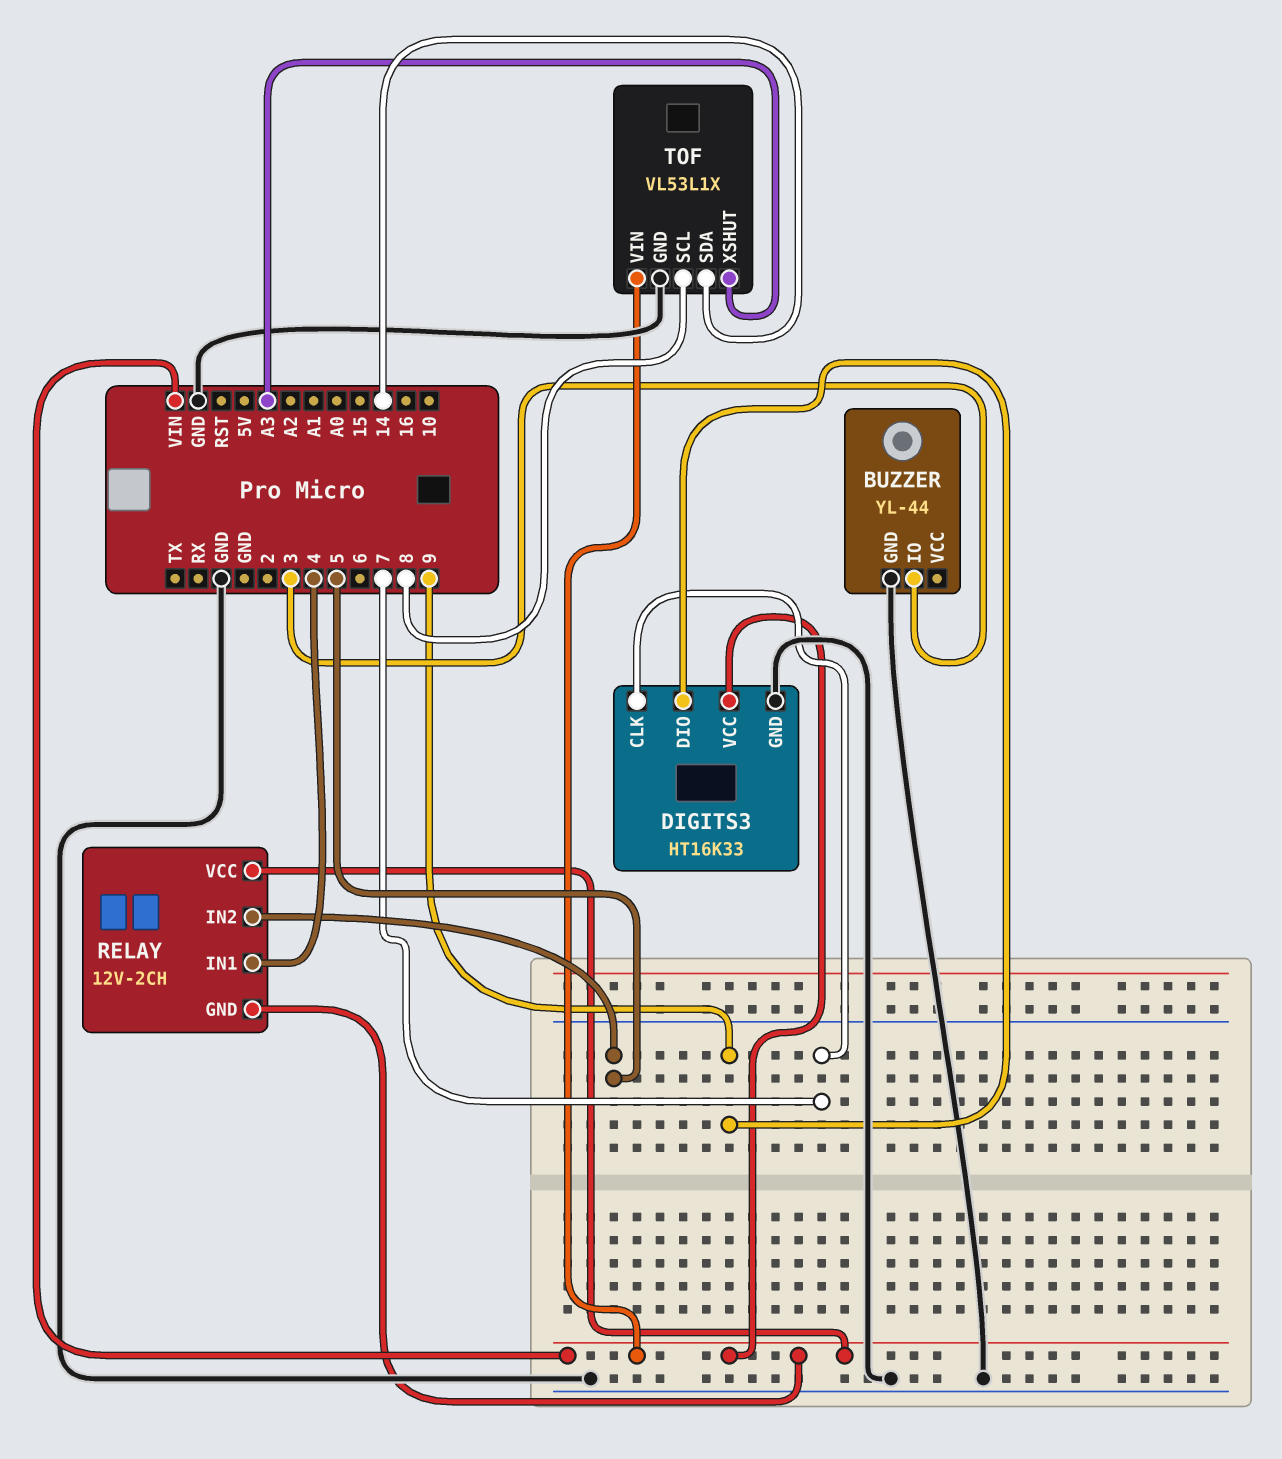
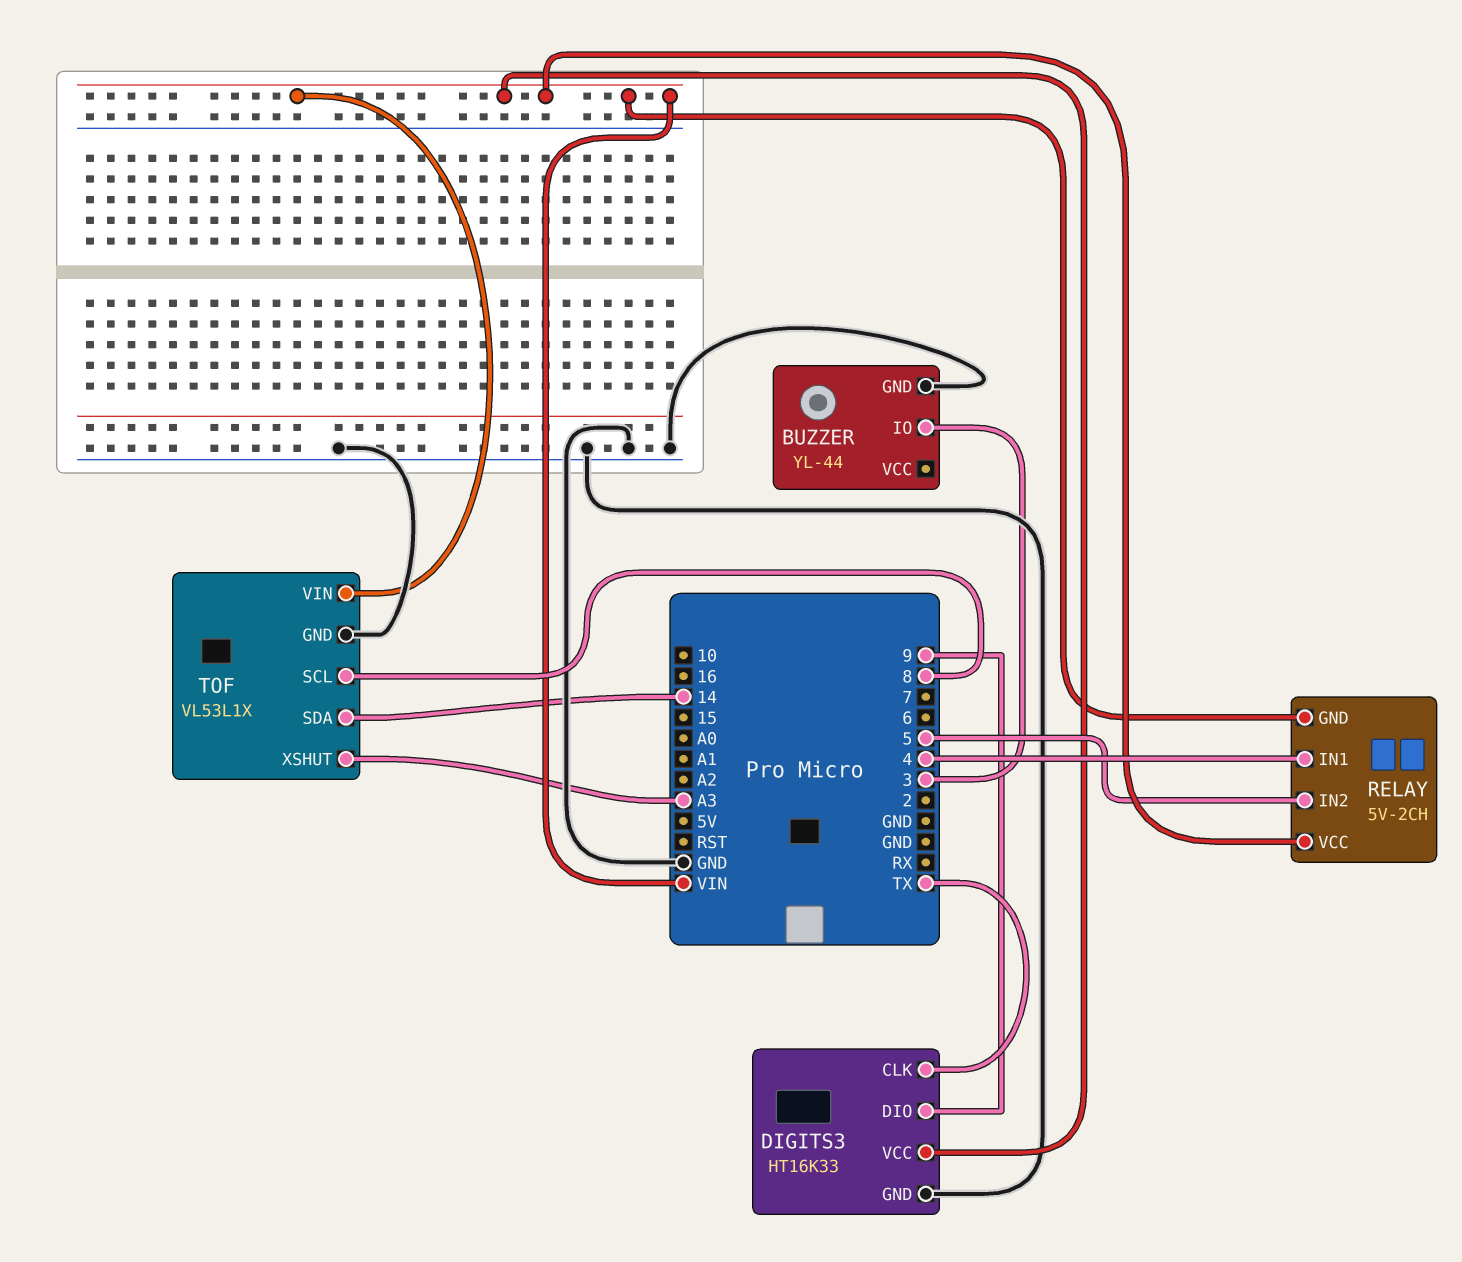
DIGITS3 pin CLK: 7 -> TX
RELAY: 12V-2CH -> 5V-2CH

